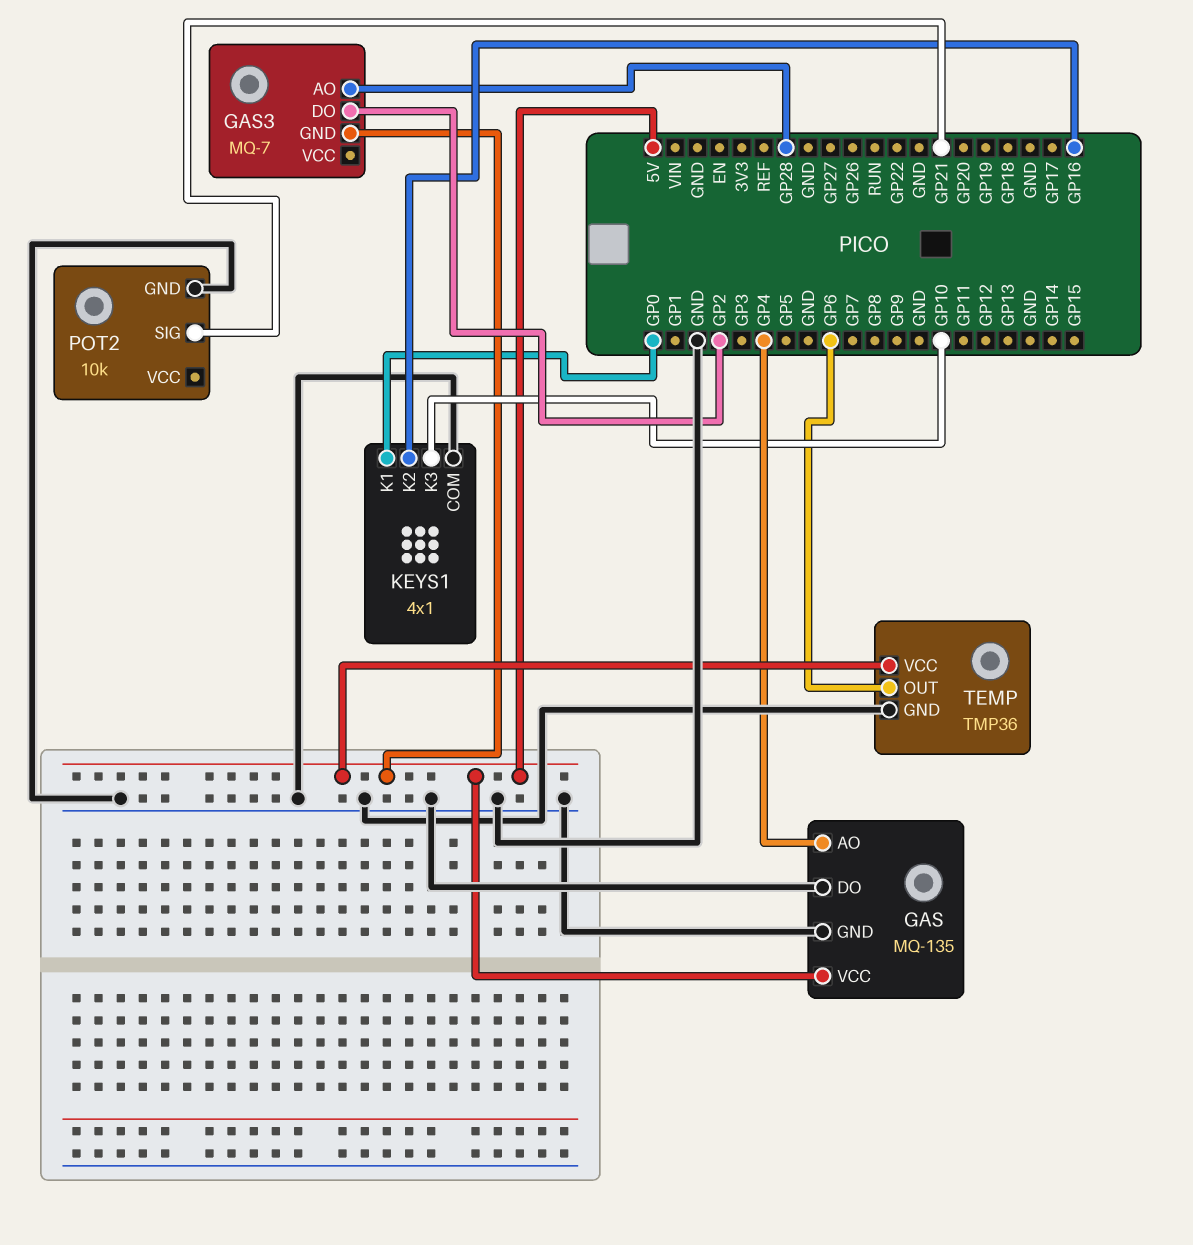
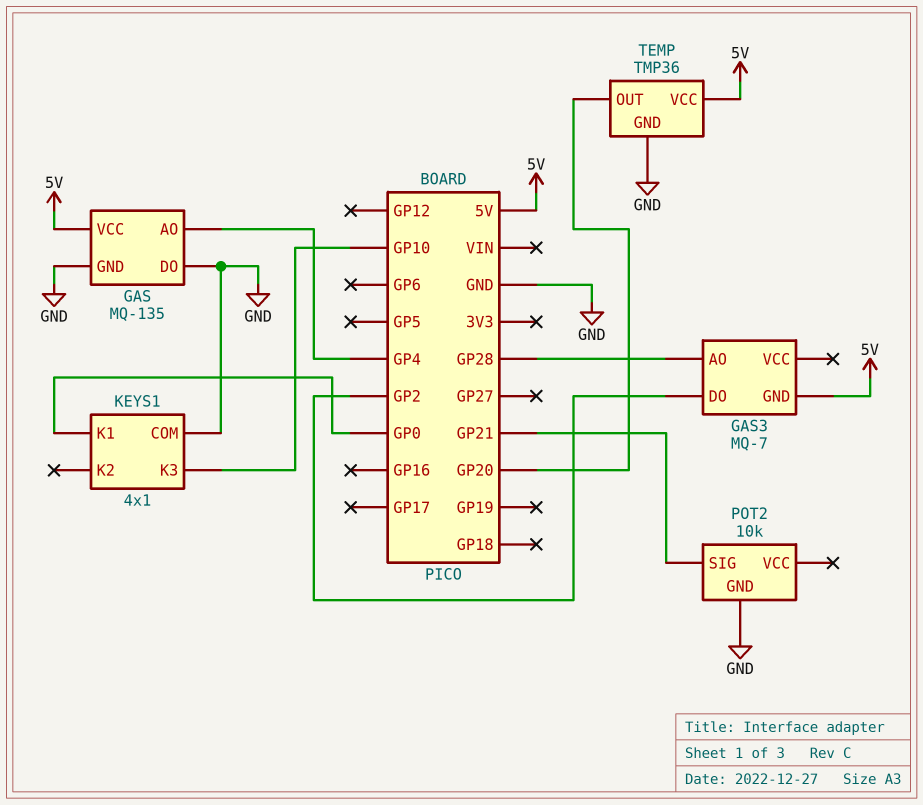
KEYS1 pin K2: GP16 -> none
TEMP pin OUT: GP6 -> GP20

